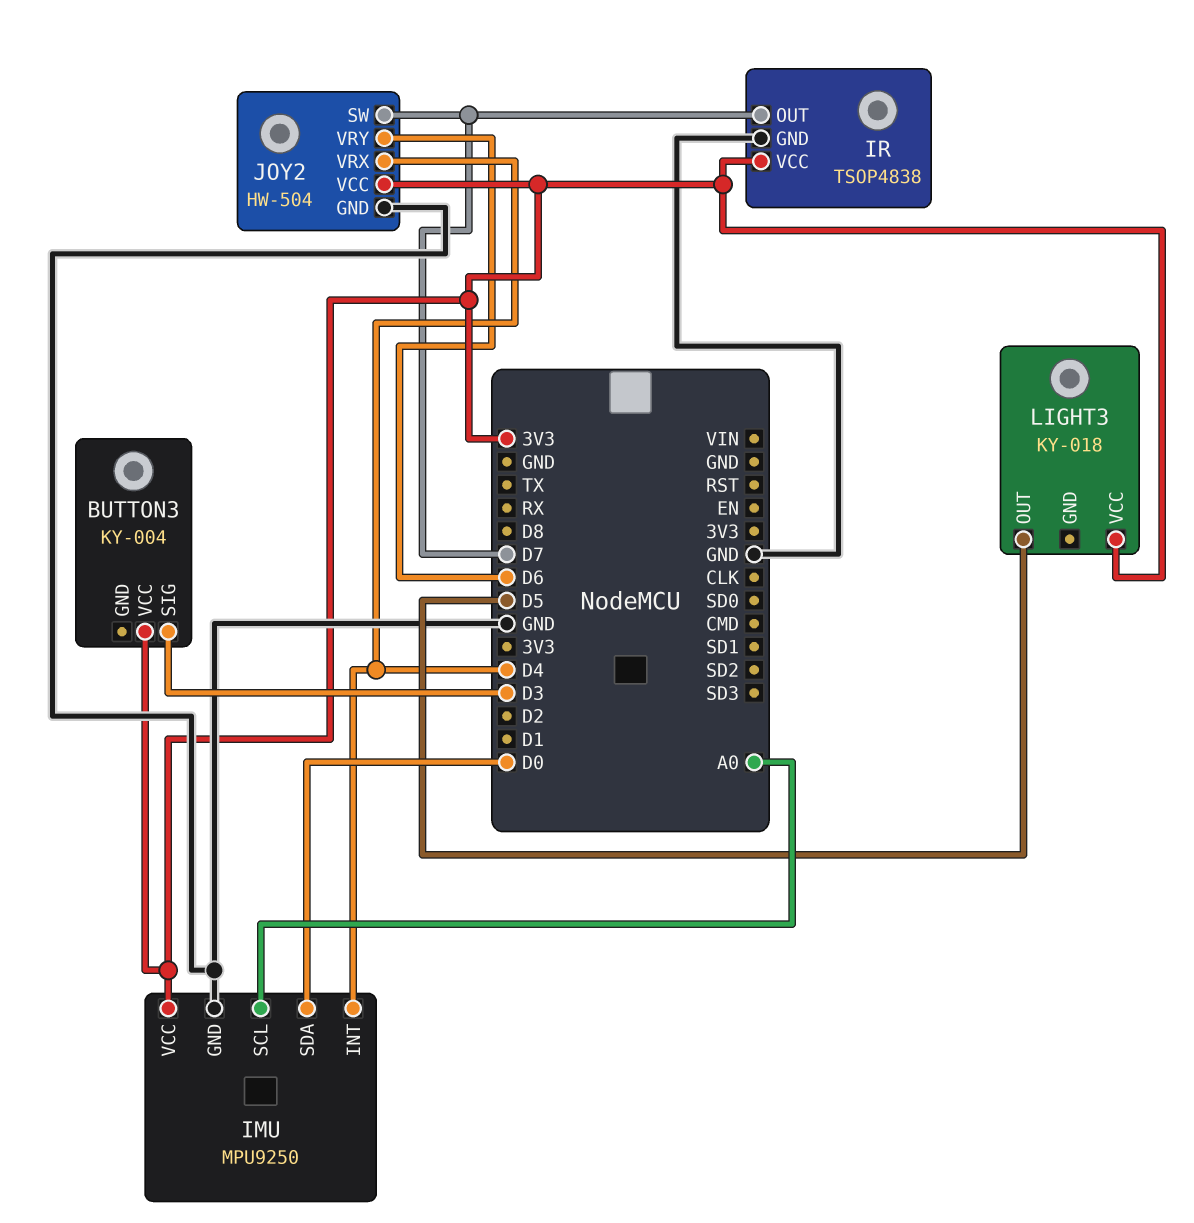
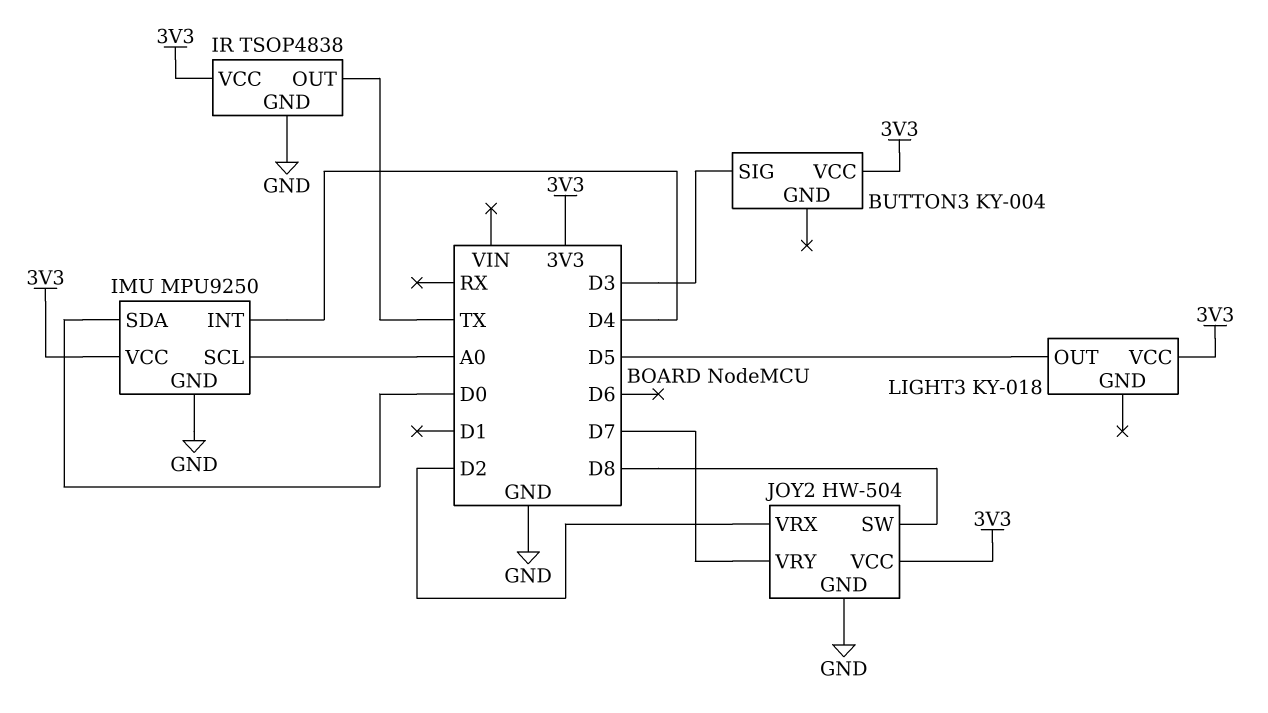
IR pin OUT: D7 -> TX
JOY2 pin SW: D7 -> D8
JOY2 pin VRX: D4 -> D2
JOY2 pin VRY: D6 -> D7

